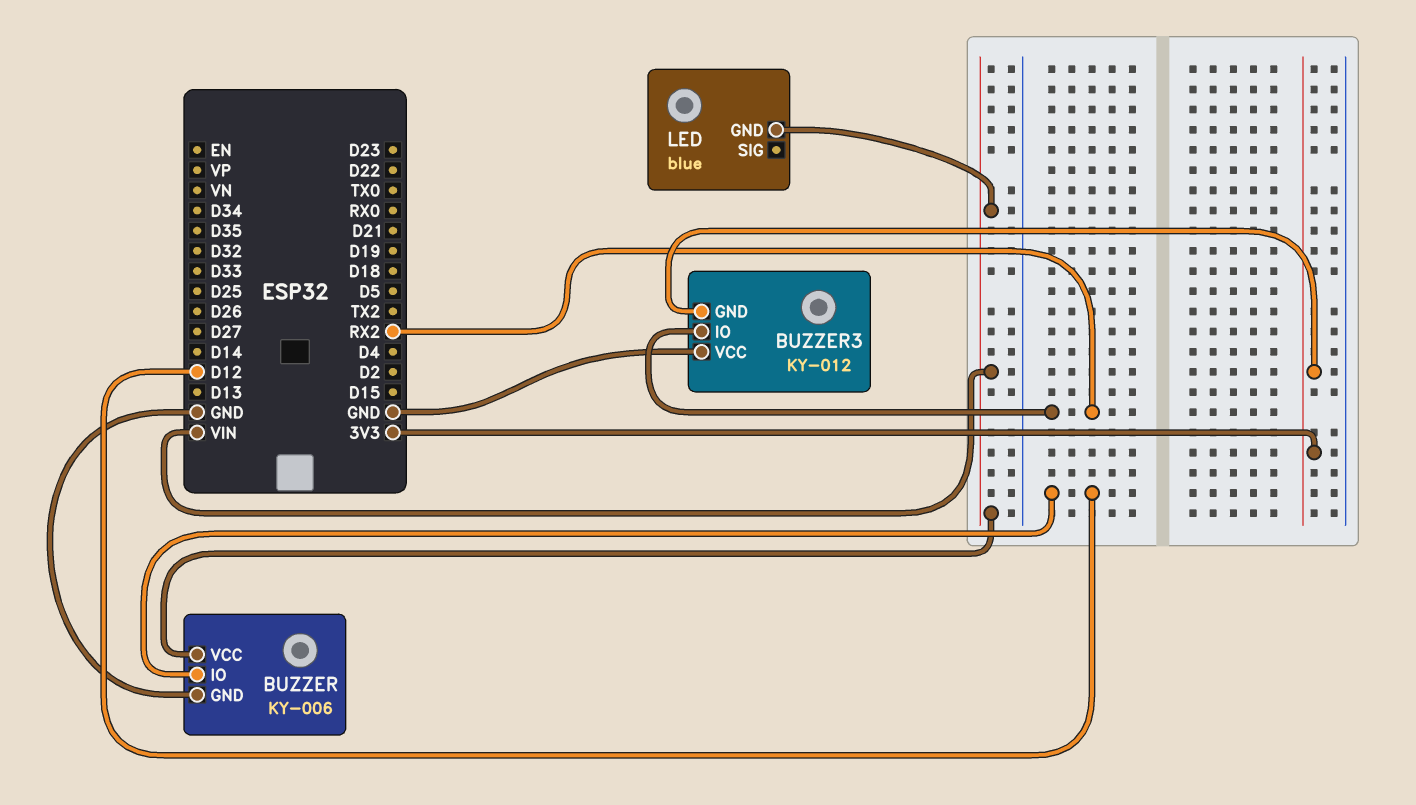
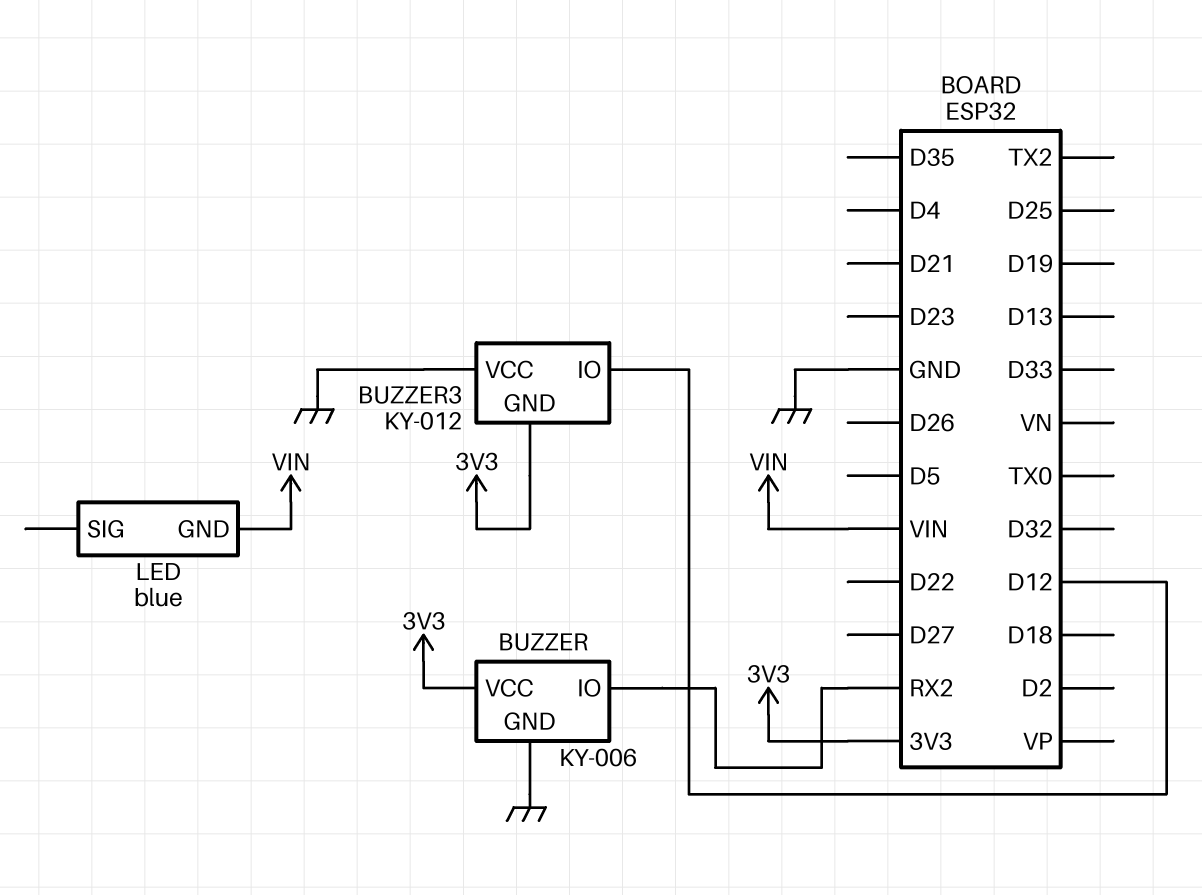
BUZZER pin IO: D12 -> RX2
BUZZER pin VCC: VIN -> 3V3
BUZZER3 pin IO: RX2 -> D12

